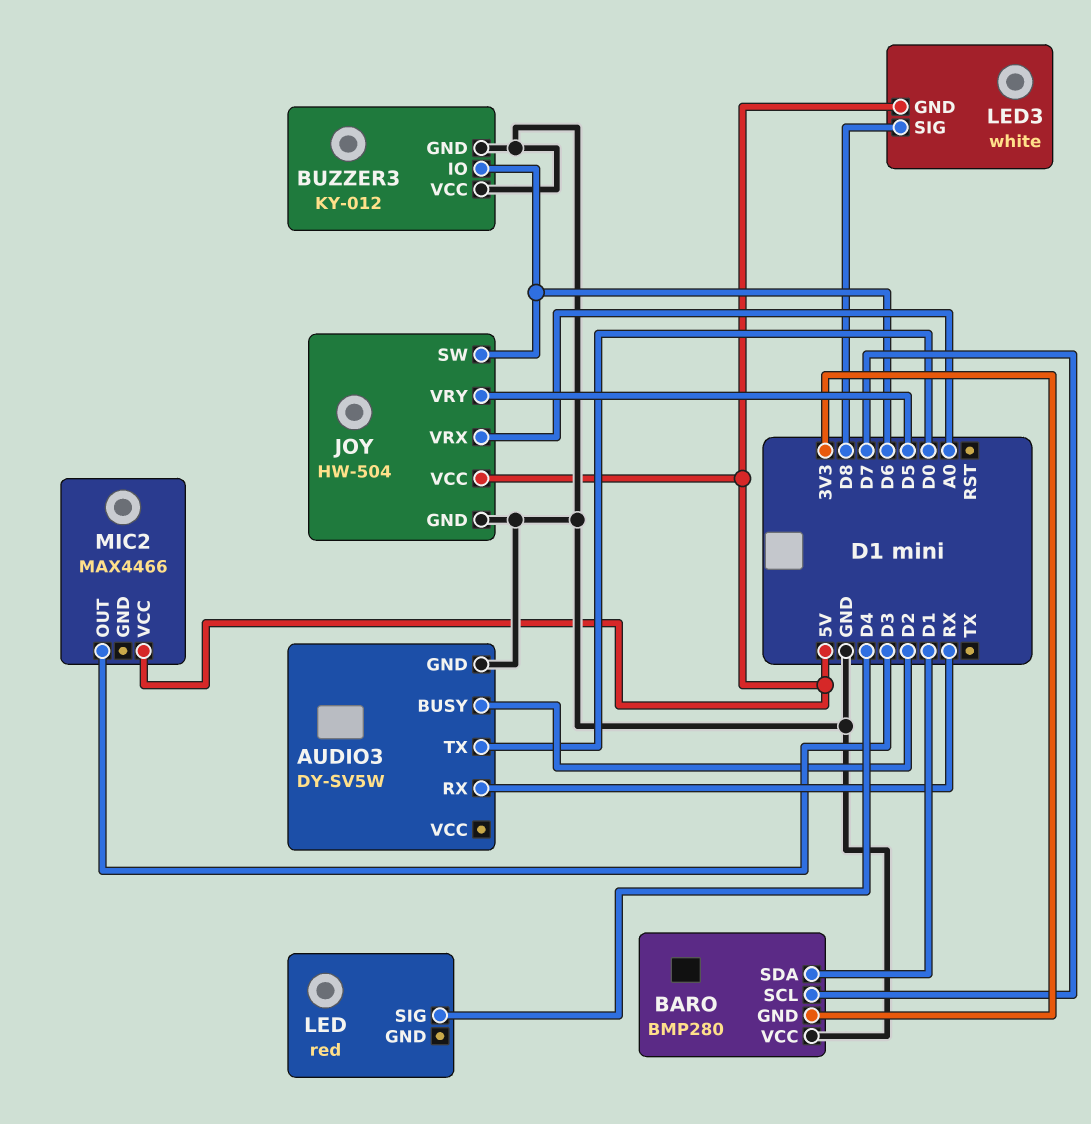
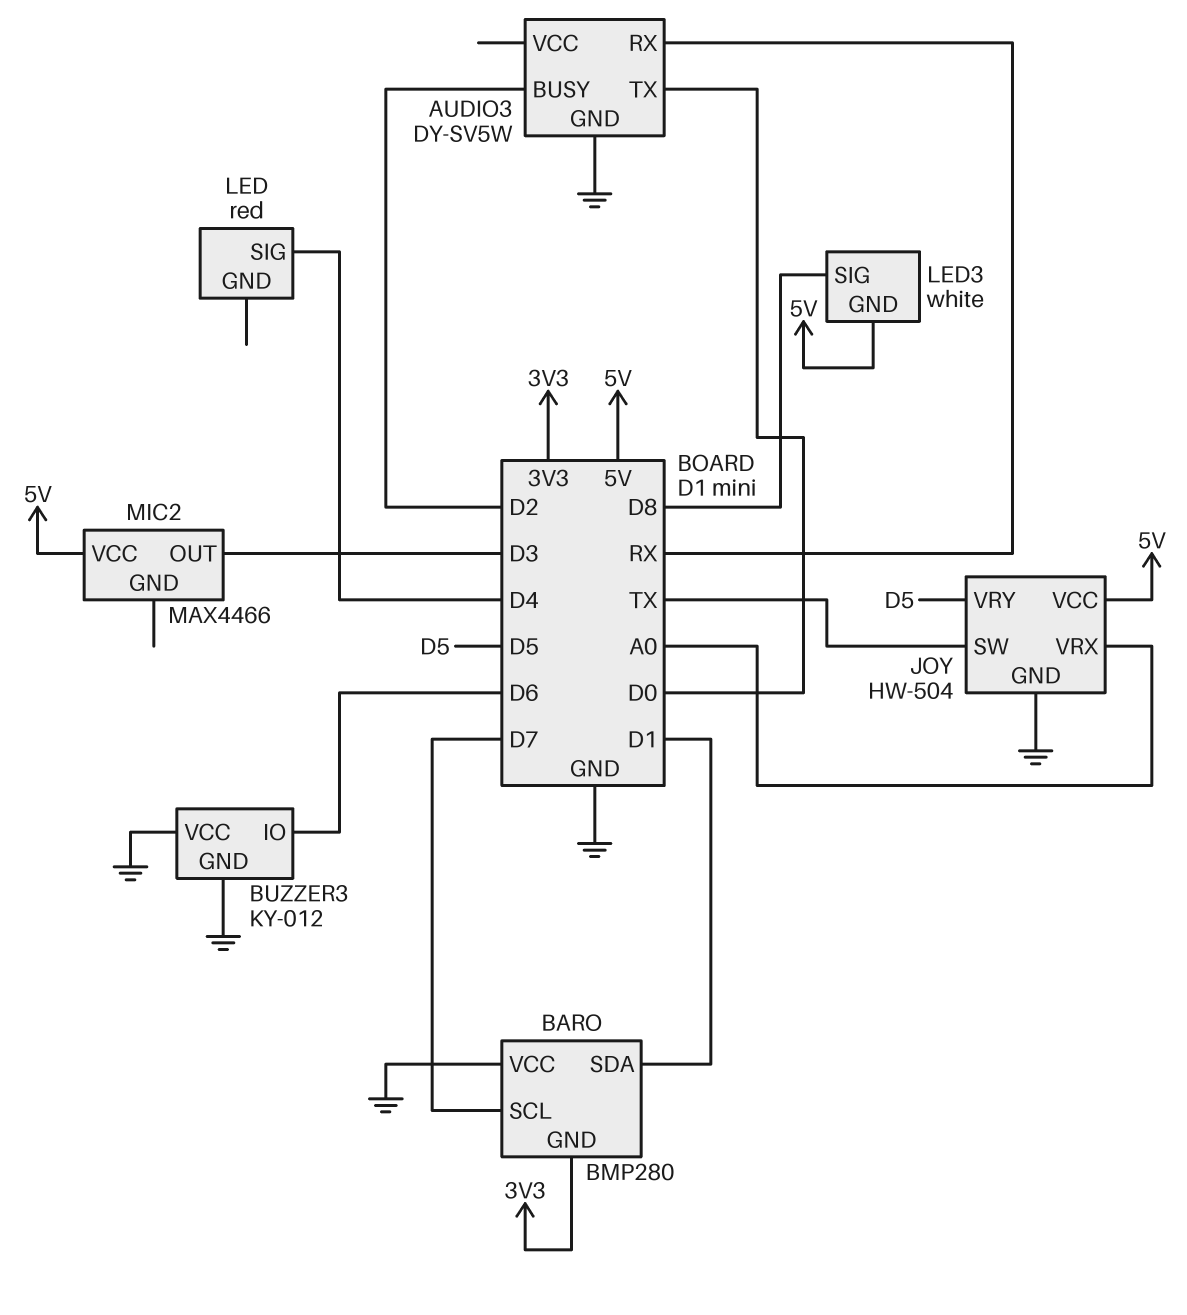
JOY pin SW: D6 -> TX

